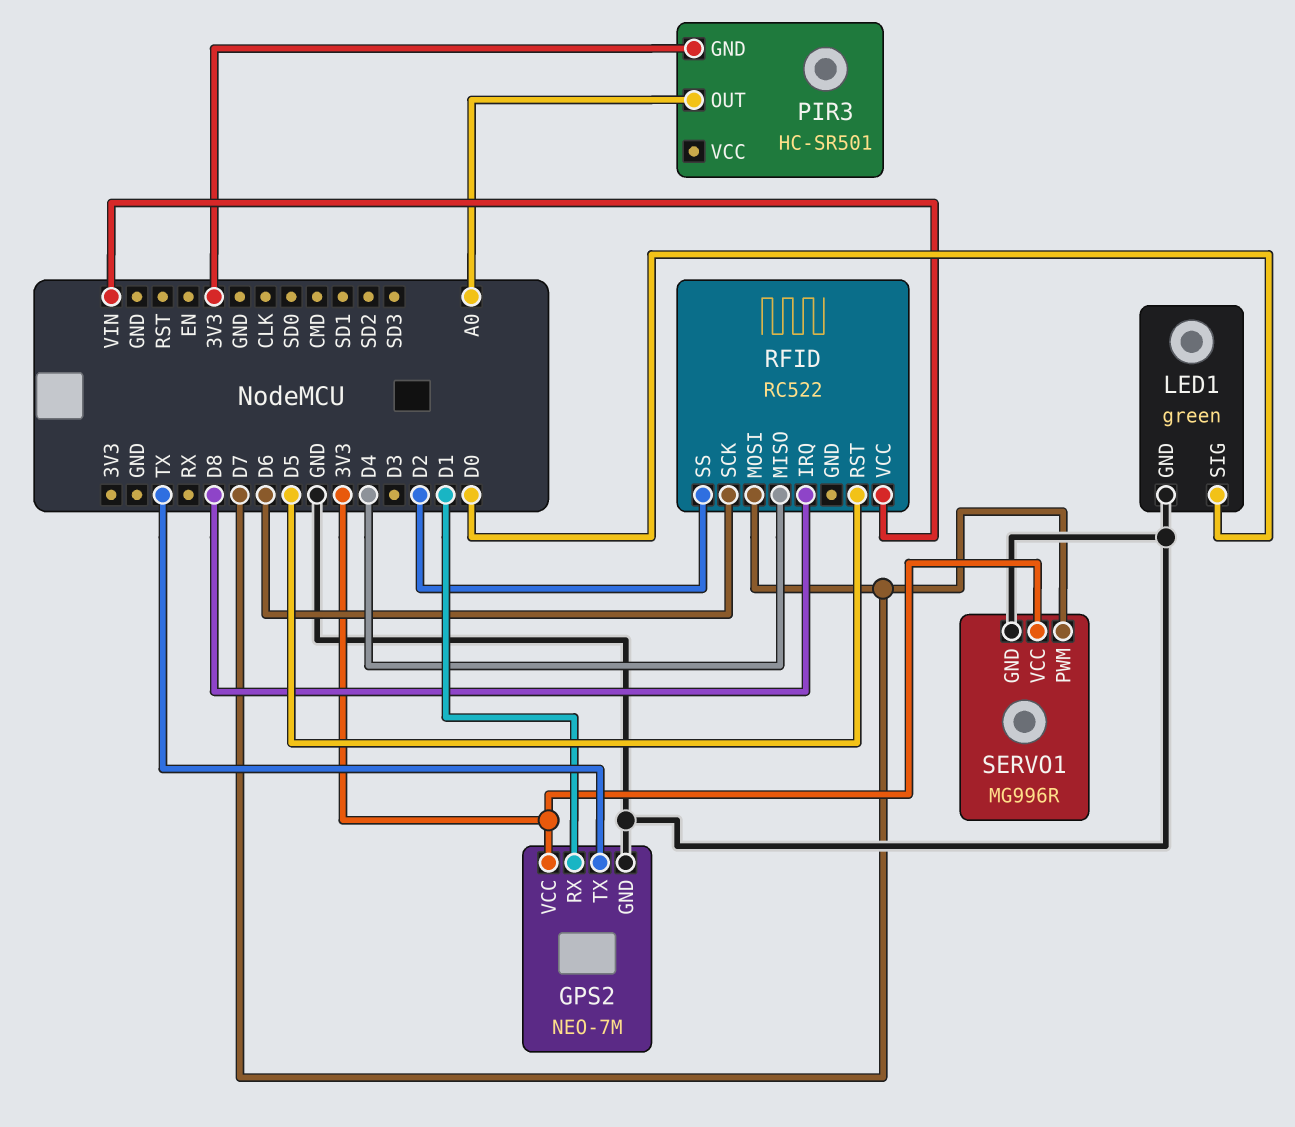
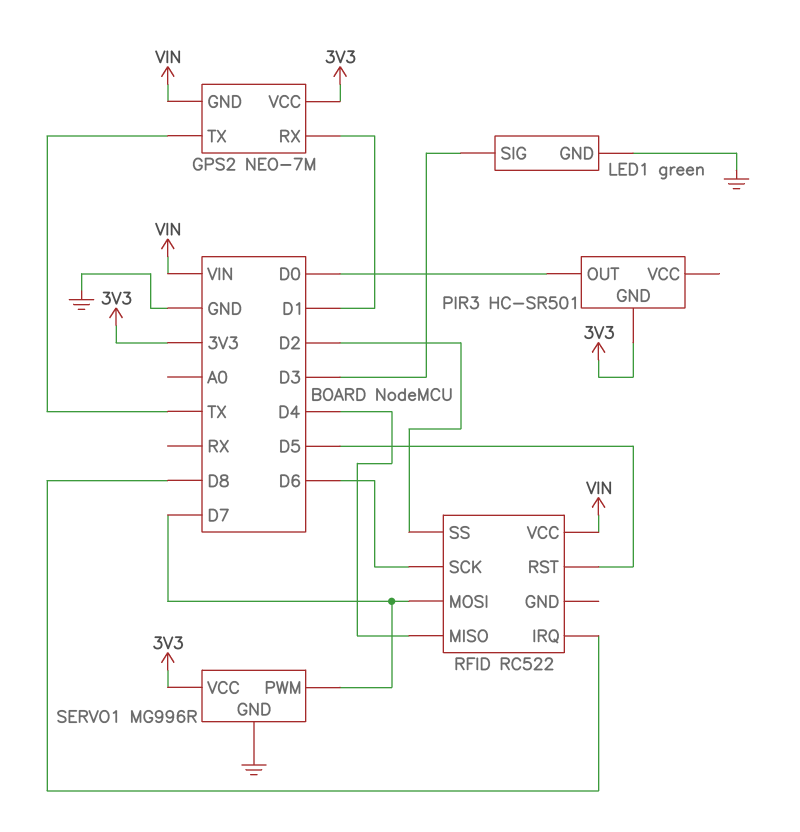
GPS2 pin GND: GND -> VIN
LED1 pin SIG: D0 -> D3
PIR3 pin OUT: A0 -> D0

